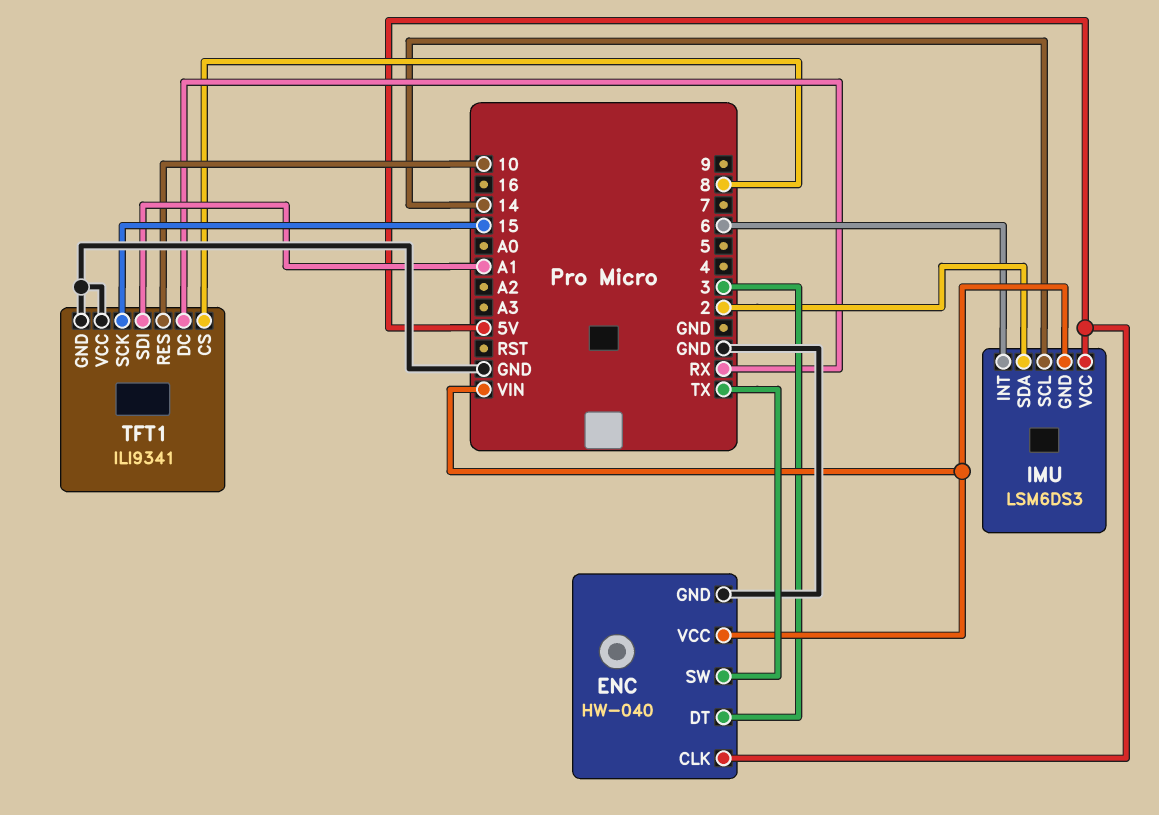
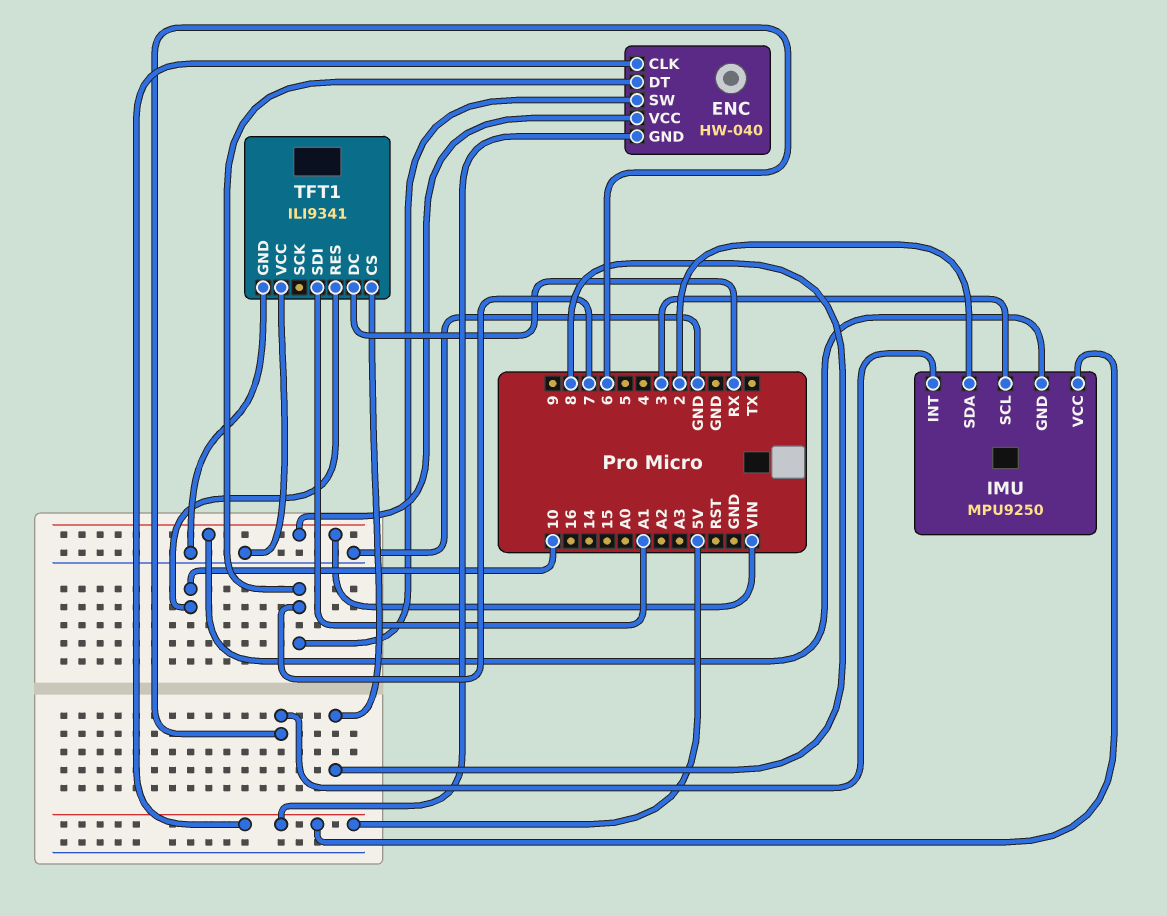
ENC pin DT: 3 -> 7
ENC pin GND: GND -> 5V
ENC pin SW: TX -> 7
IMU: LSM6DS3 -> MPU9250
IMU pin SCL: 14 -> 3
TFT1 pin SCK: 15 -> none

